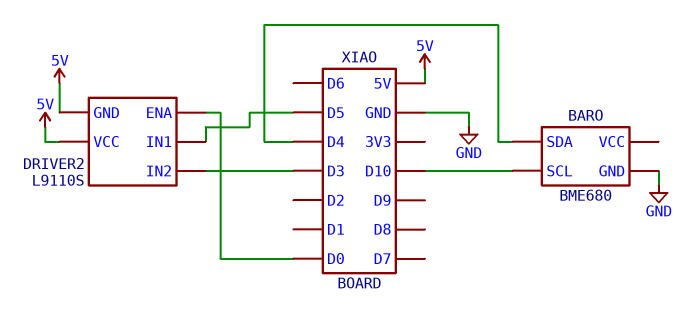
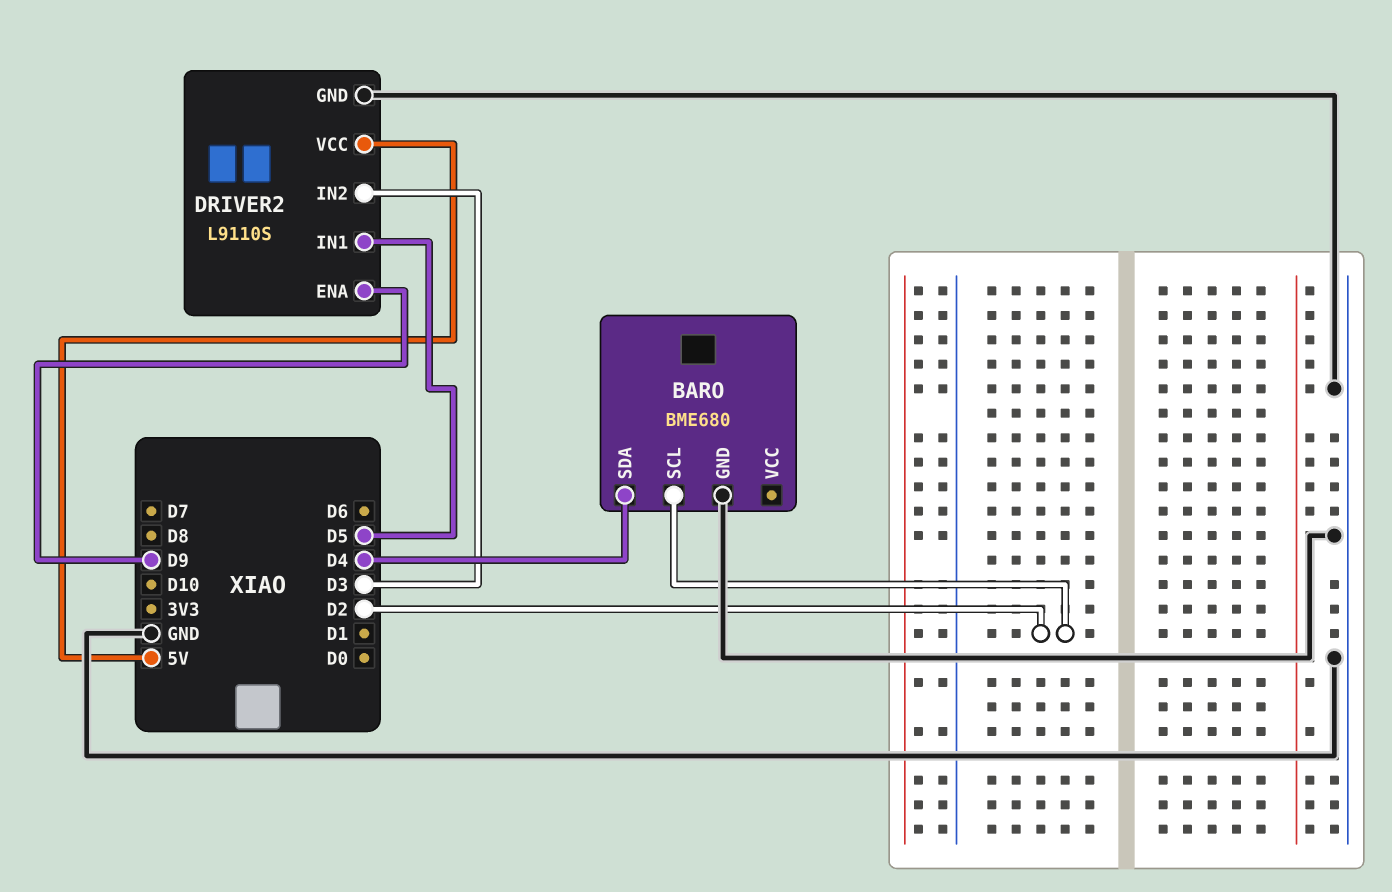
BARO pin SCL: D10 -> D2
DRIVER2 pin ENA: D0 -> D9
DRIVER2 pin GND: 5V -> GND

